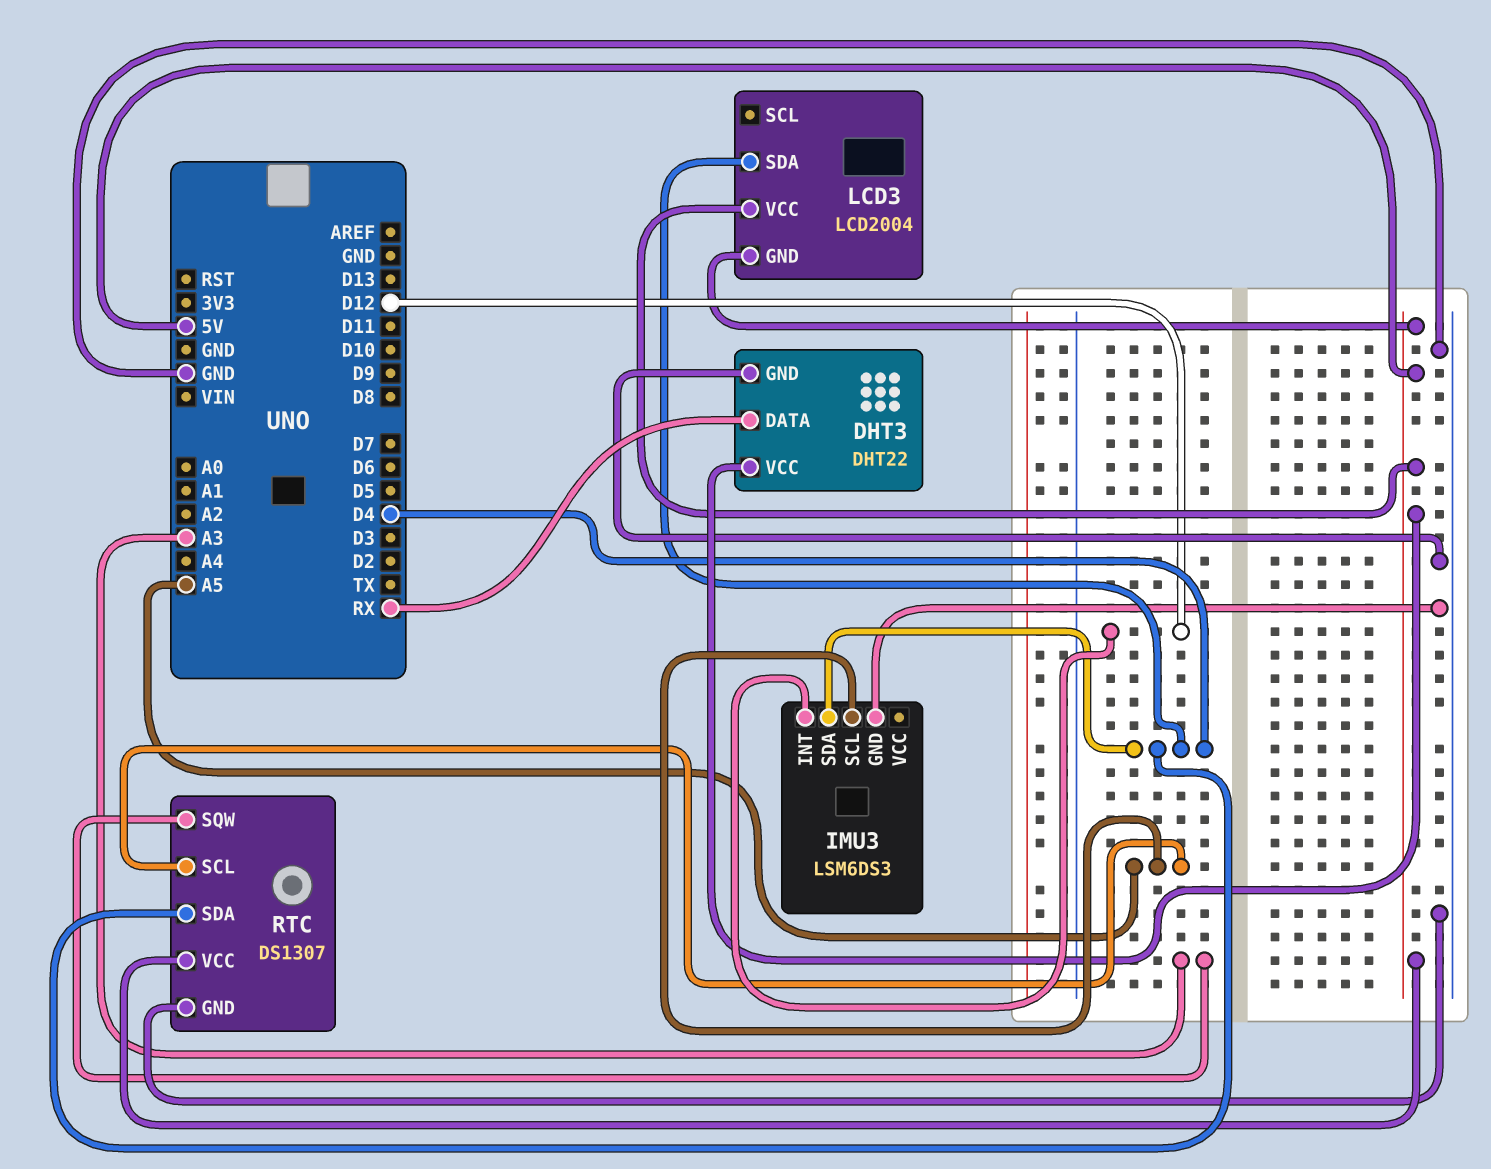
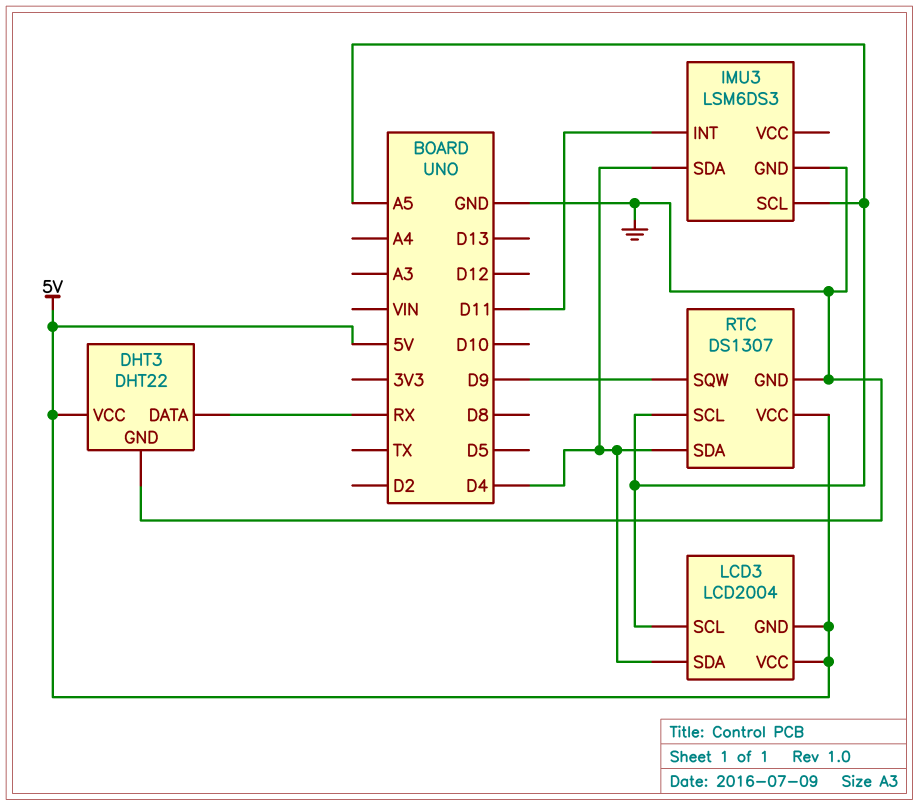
IMU3 pin INT: D12 -> D11
LCD3 pin SCL: none -> A5
RTC pin SQW: A3 -> D9

